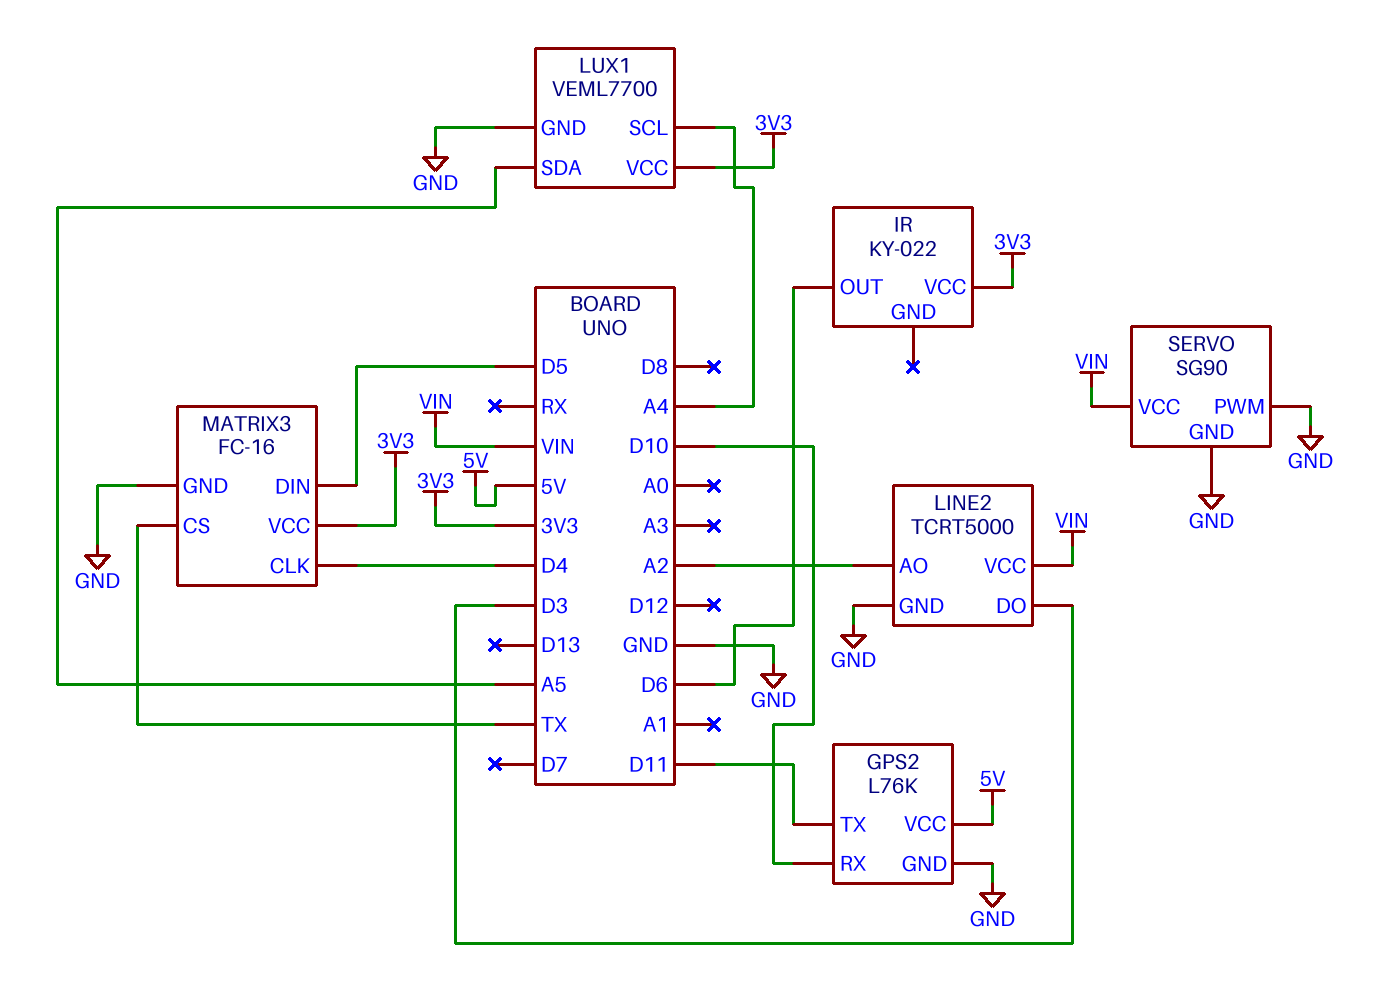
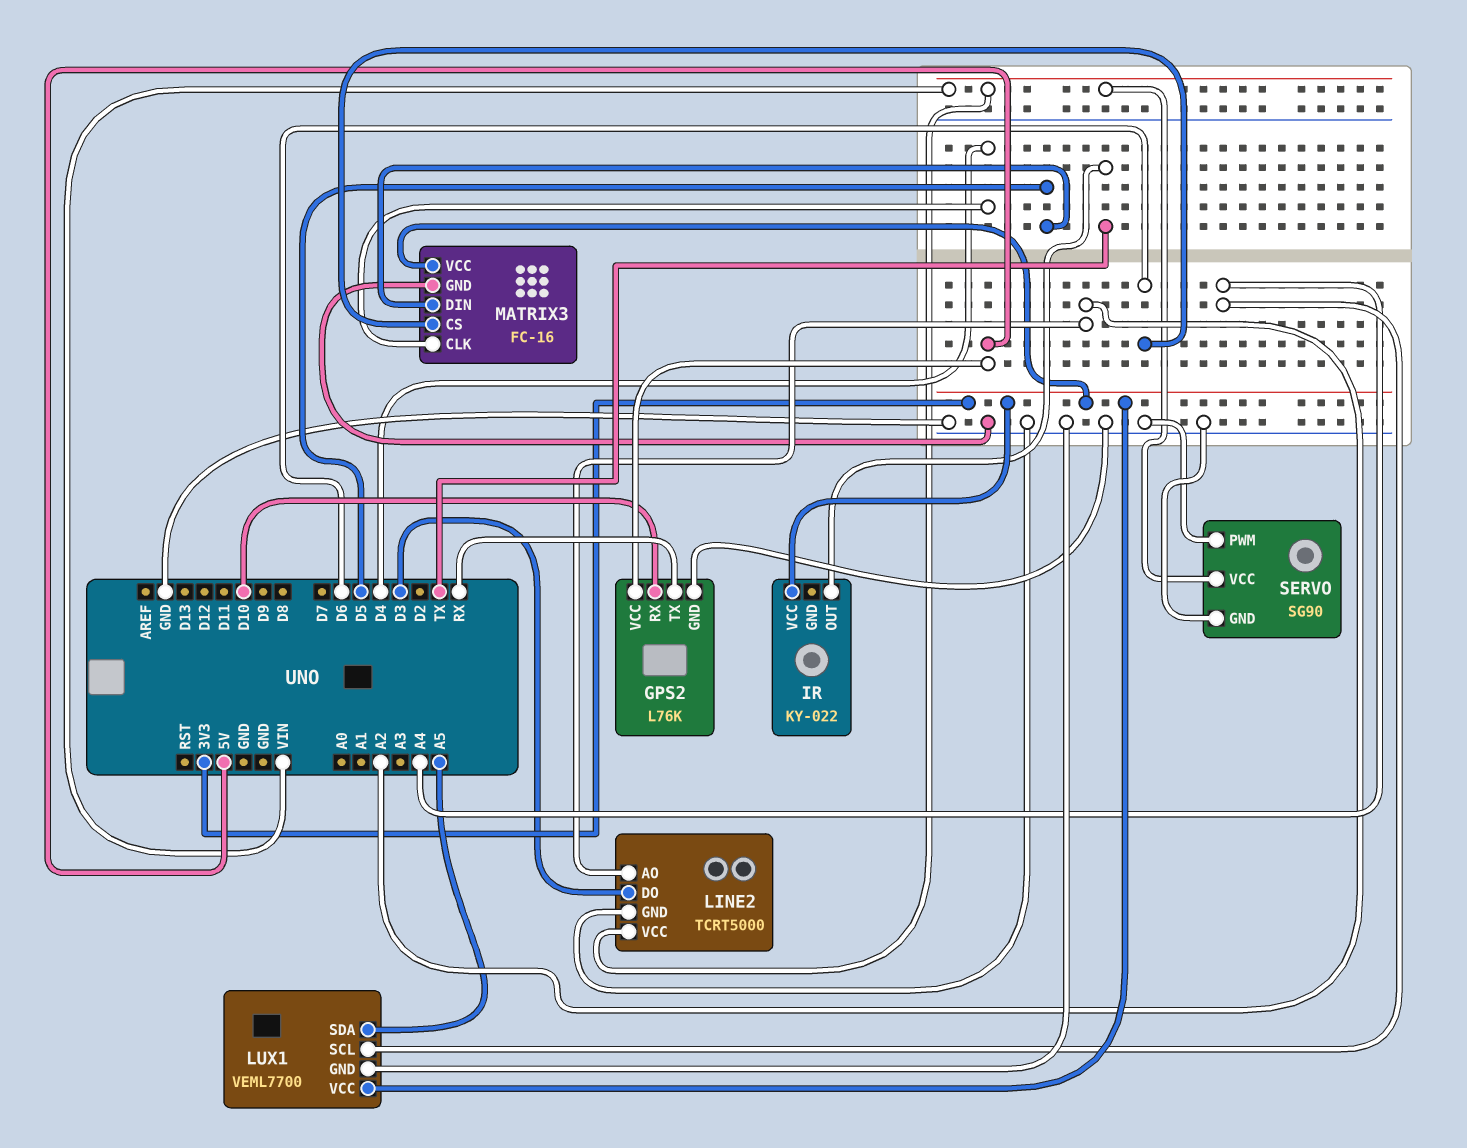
GPS2 pin TX: D11 -> RX
IR pin OUT: D6 -> TX
MATRIX3 pin CS: TX -> D6

